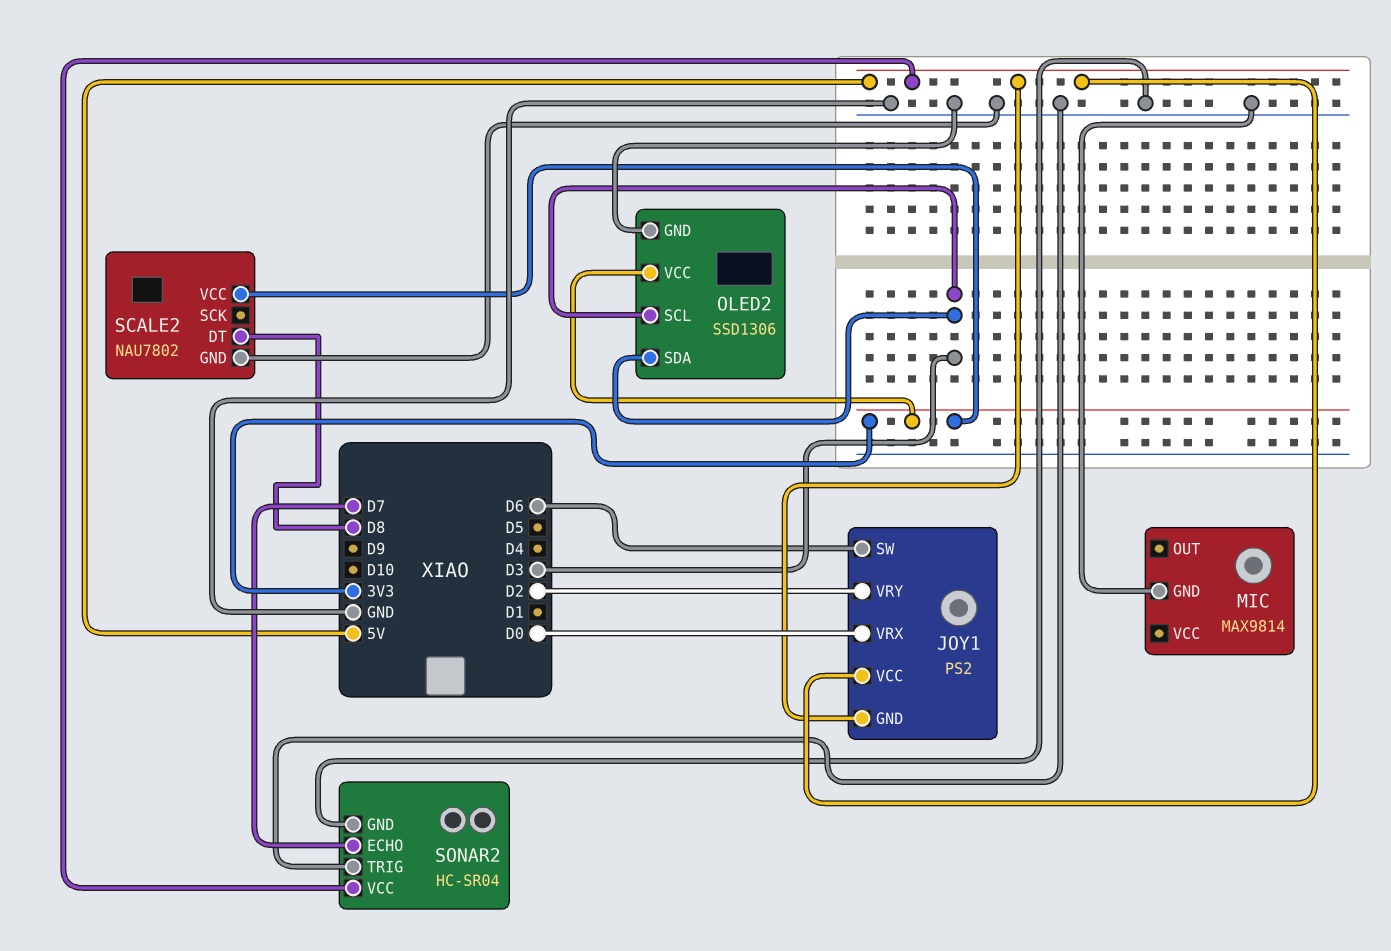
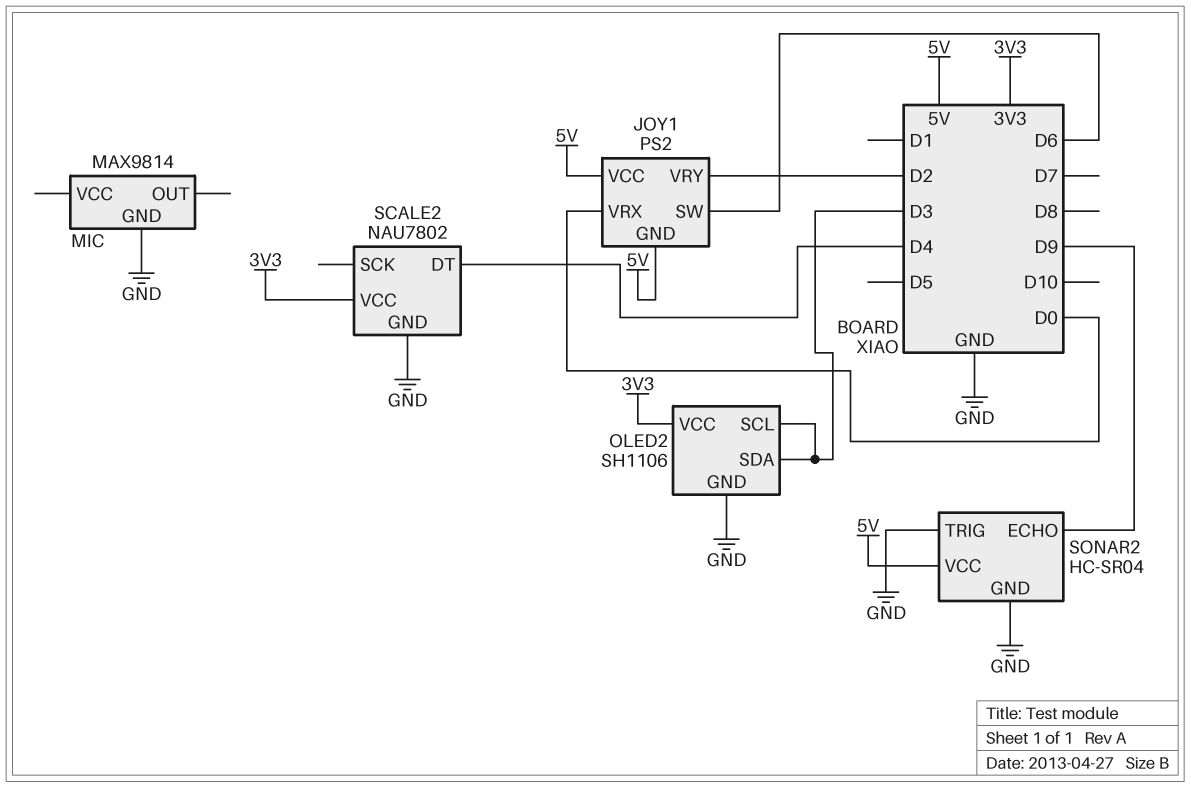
OLED2: SSD1306 -> SH1106
SCALE2 pin DT: D8 -> D4
SONAR2 pin ECHO: D7 -> D9

